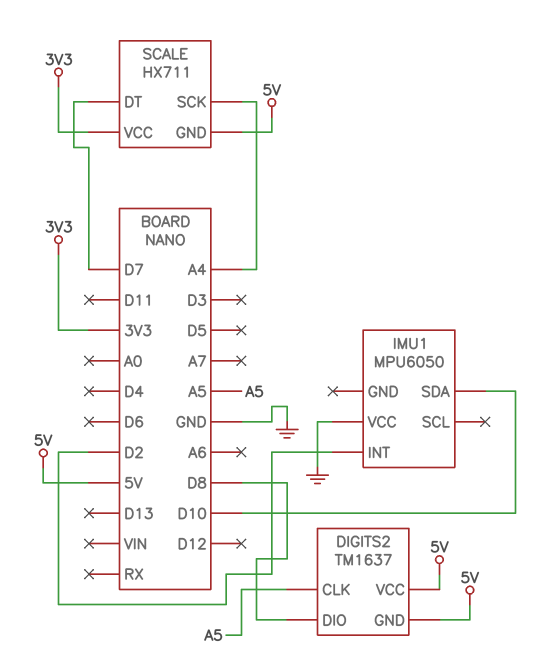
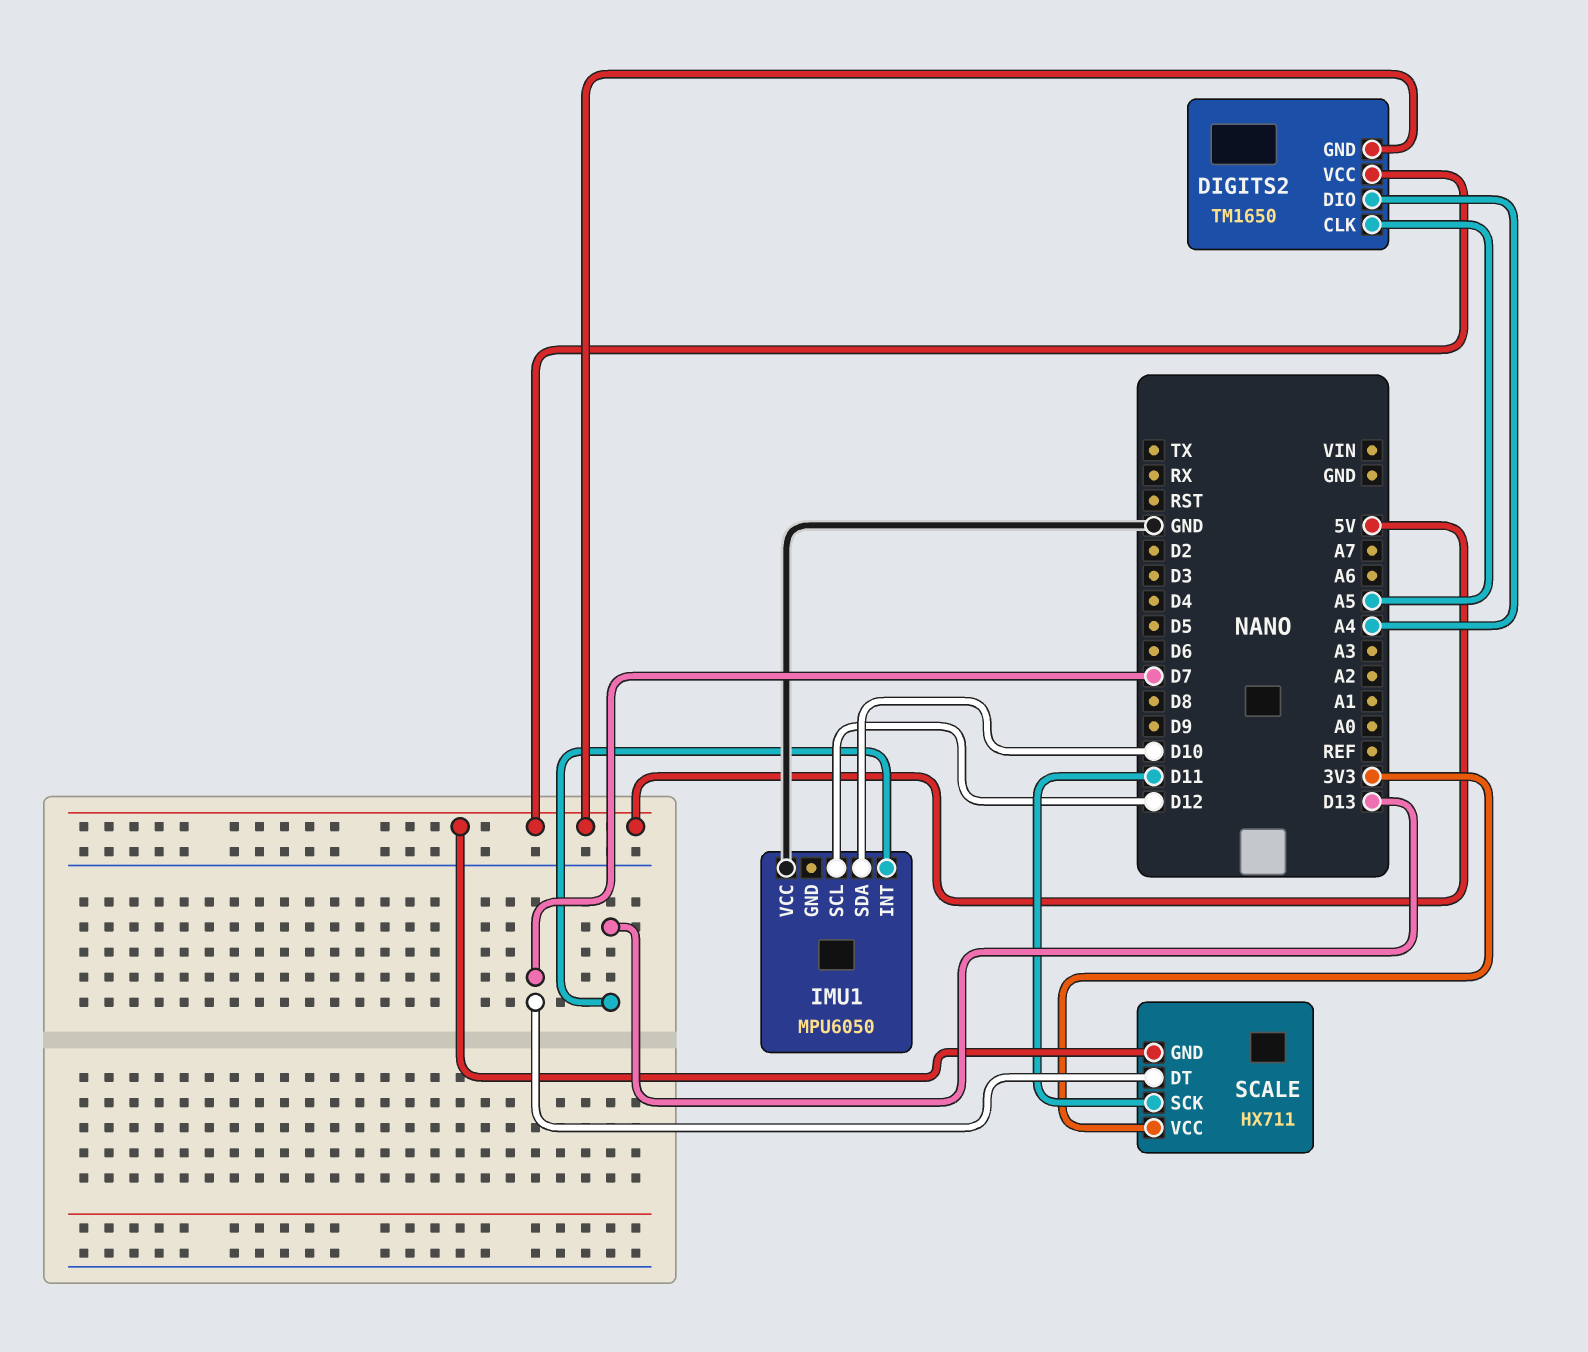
DIGITS2: TM1637 -> TM1650
DIGITS2 pin DIO: D8 -> A4
IMU1 pin INT: D2 -> D13
IMU1 pin SCL: none -> D12
SCALE pin SCK: A4 -> D11

